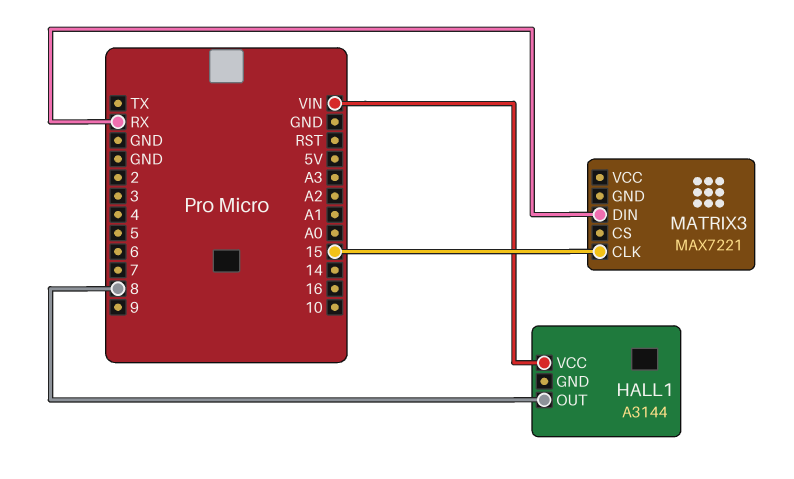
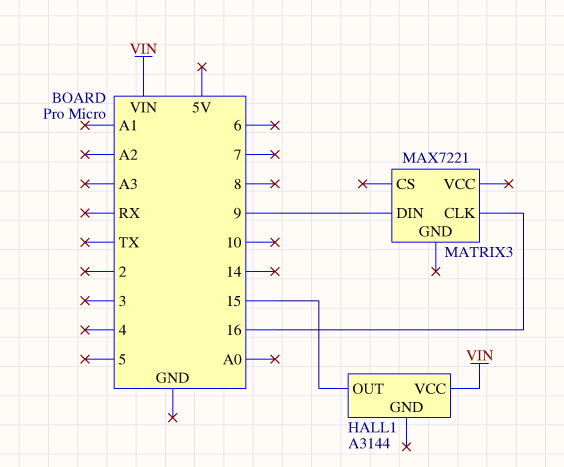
HALL1 pin OUT: 8 -> 15
MATRIX3 pin CLK: 15 -> 16
MATRIX3 pin DIN: RX -> 9

